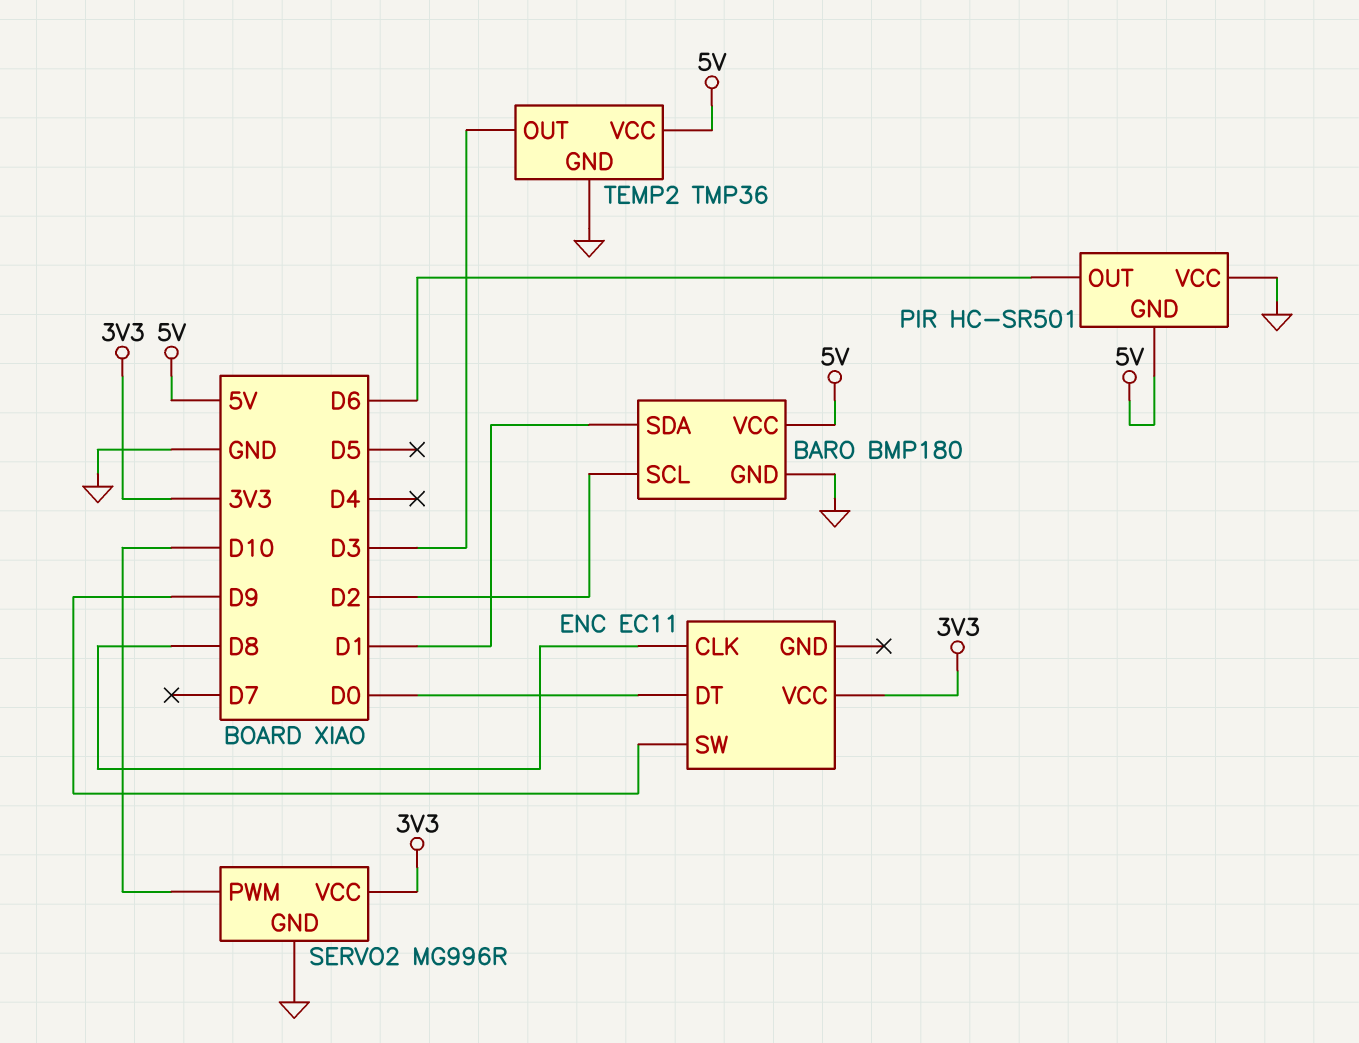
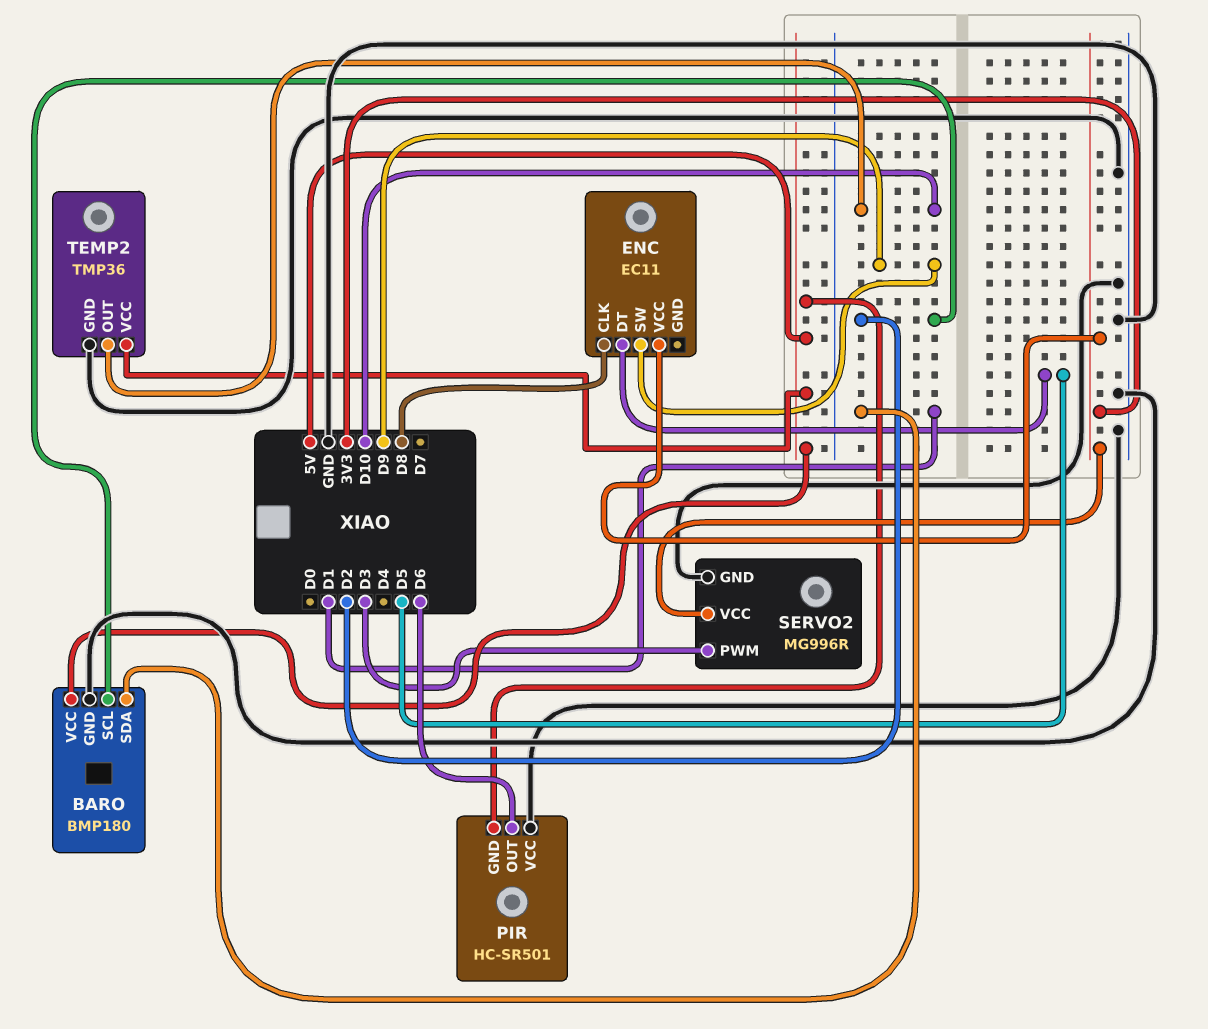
ENC pin DT: D0 -> D5
SERVO2 pin PWM: D10 -> D3
TEMP2 pin OUT: D3 -> D10

